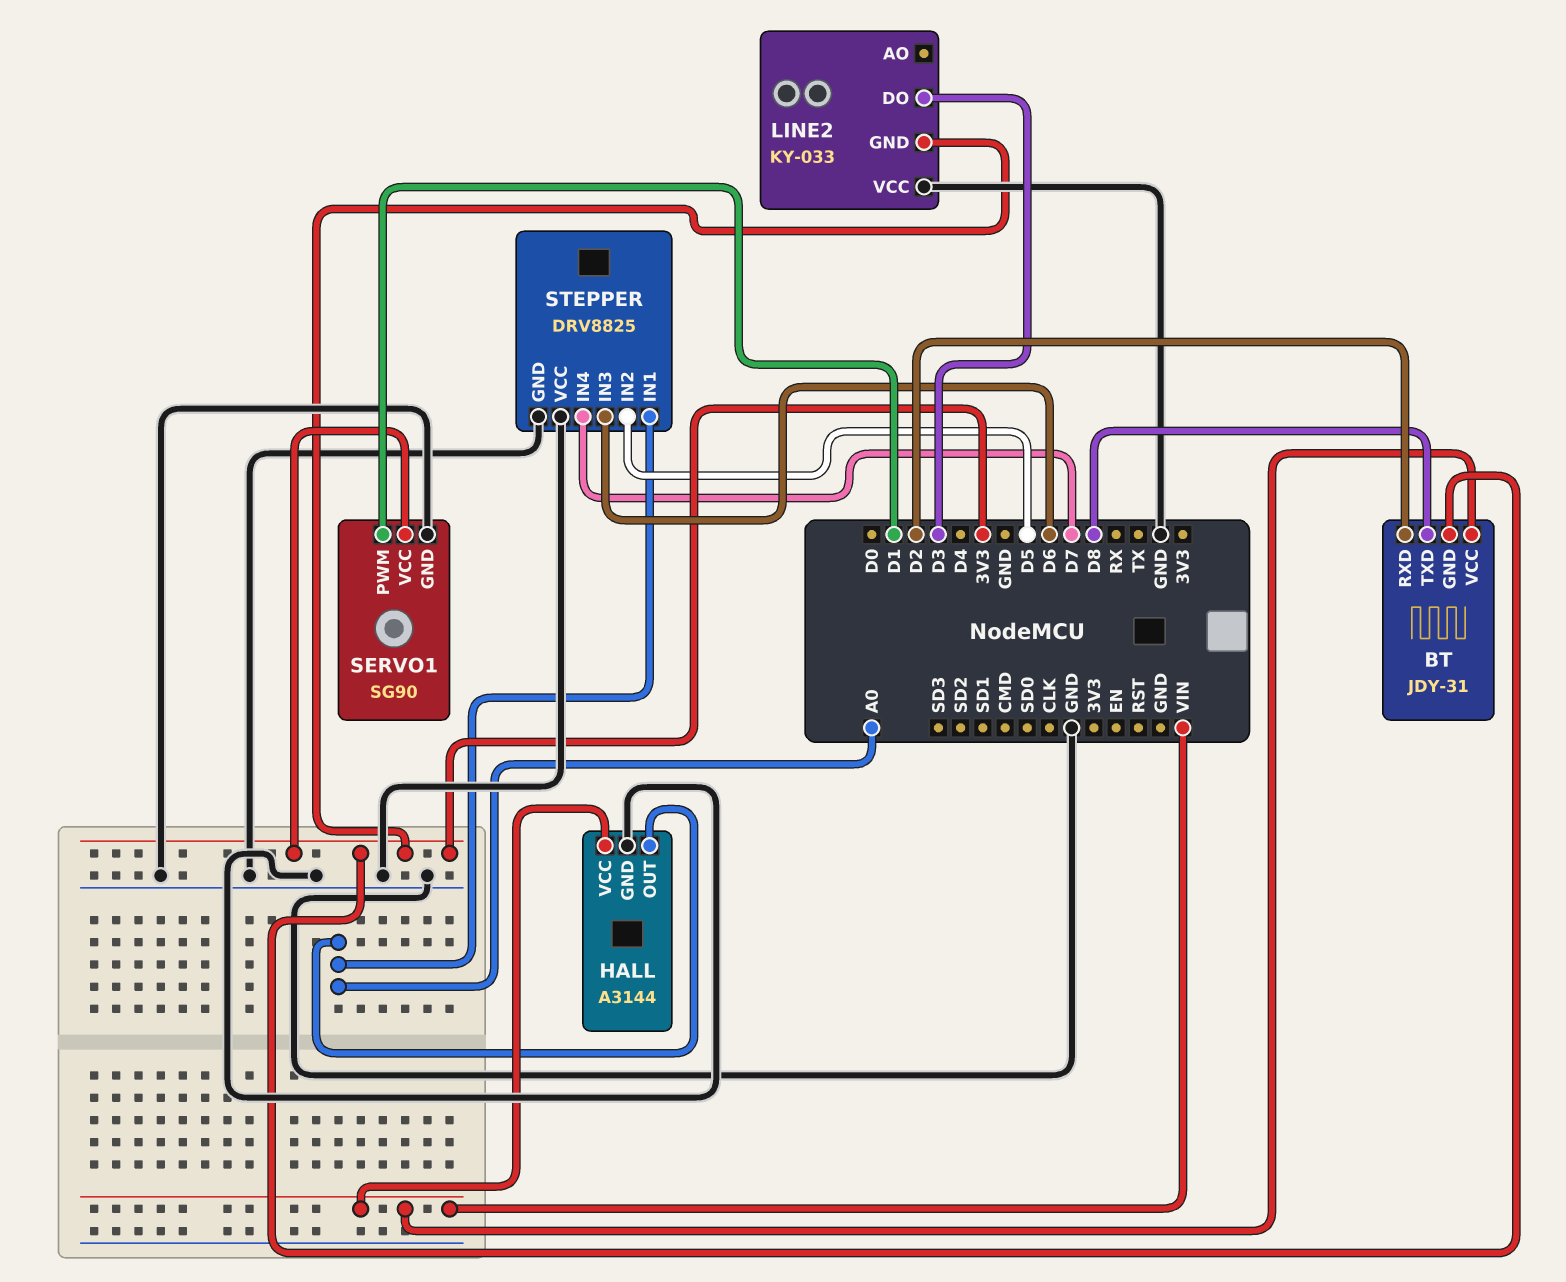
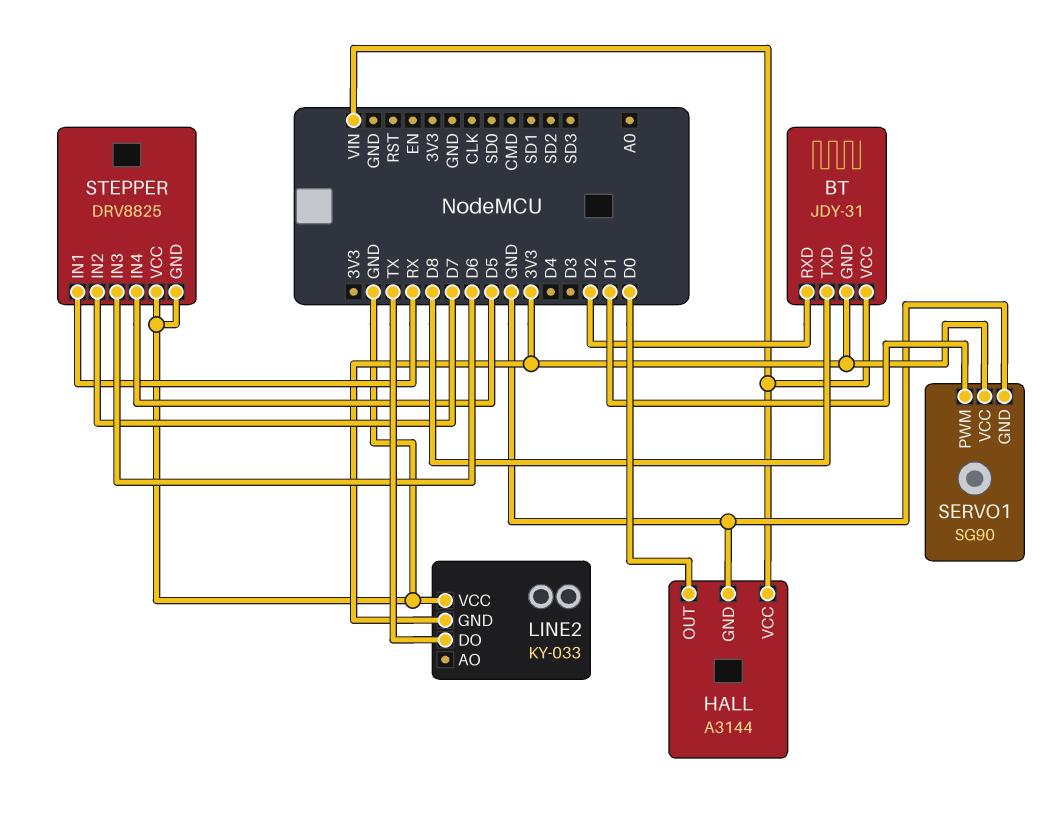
HALL pin OUT: A0 -> D0
LINE2 pin DO: D3 -> TX
STEPPER pin IN1: A0 -> RX
STEPPER pin IN2: D5 -> D7
STEPPER pin IN4: D7 -> D5

